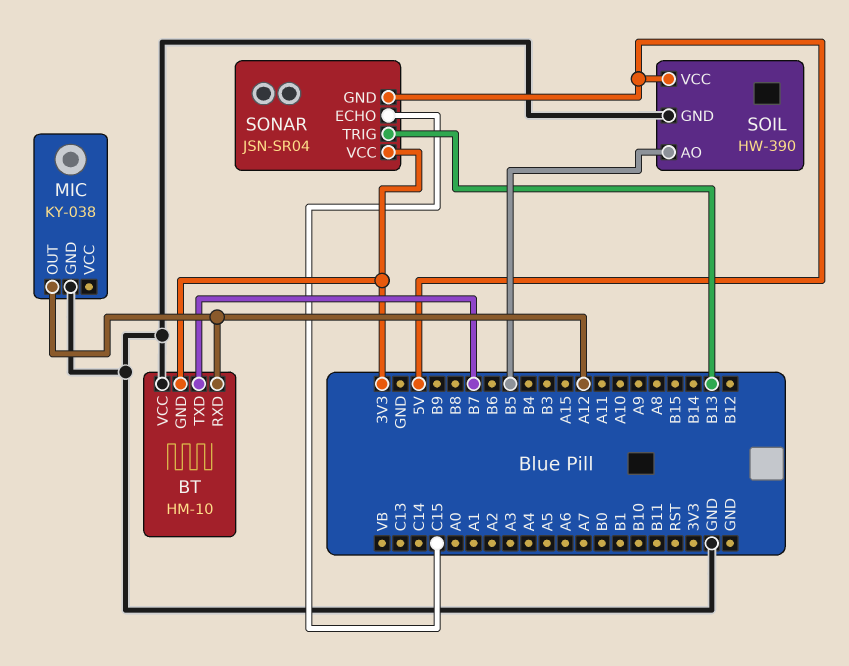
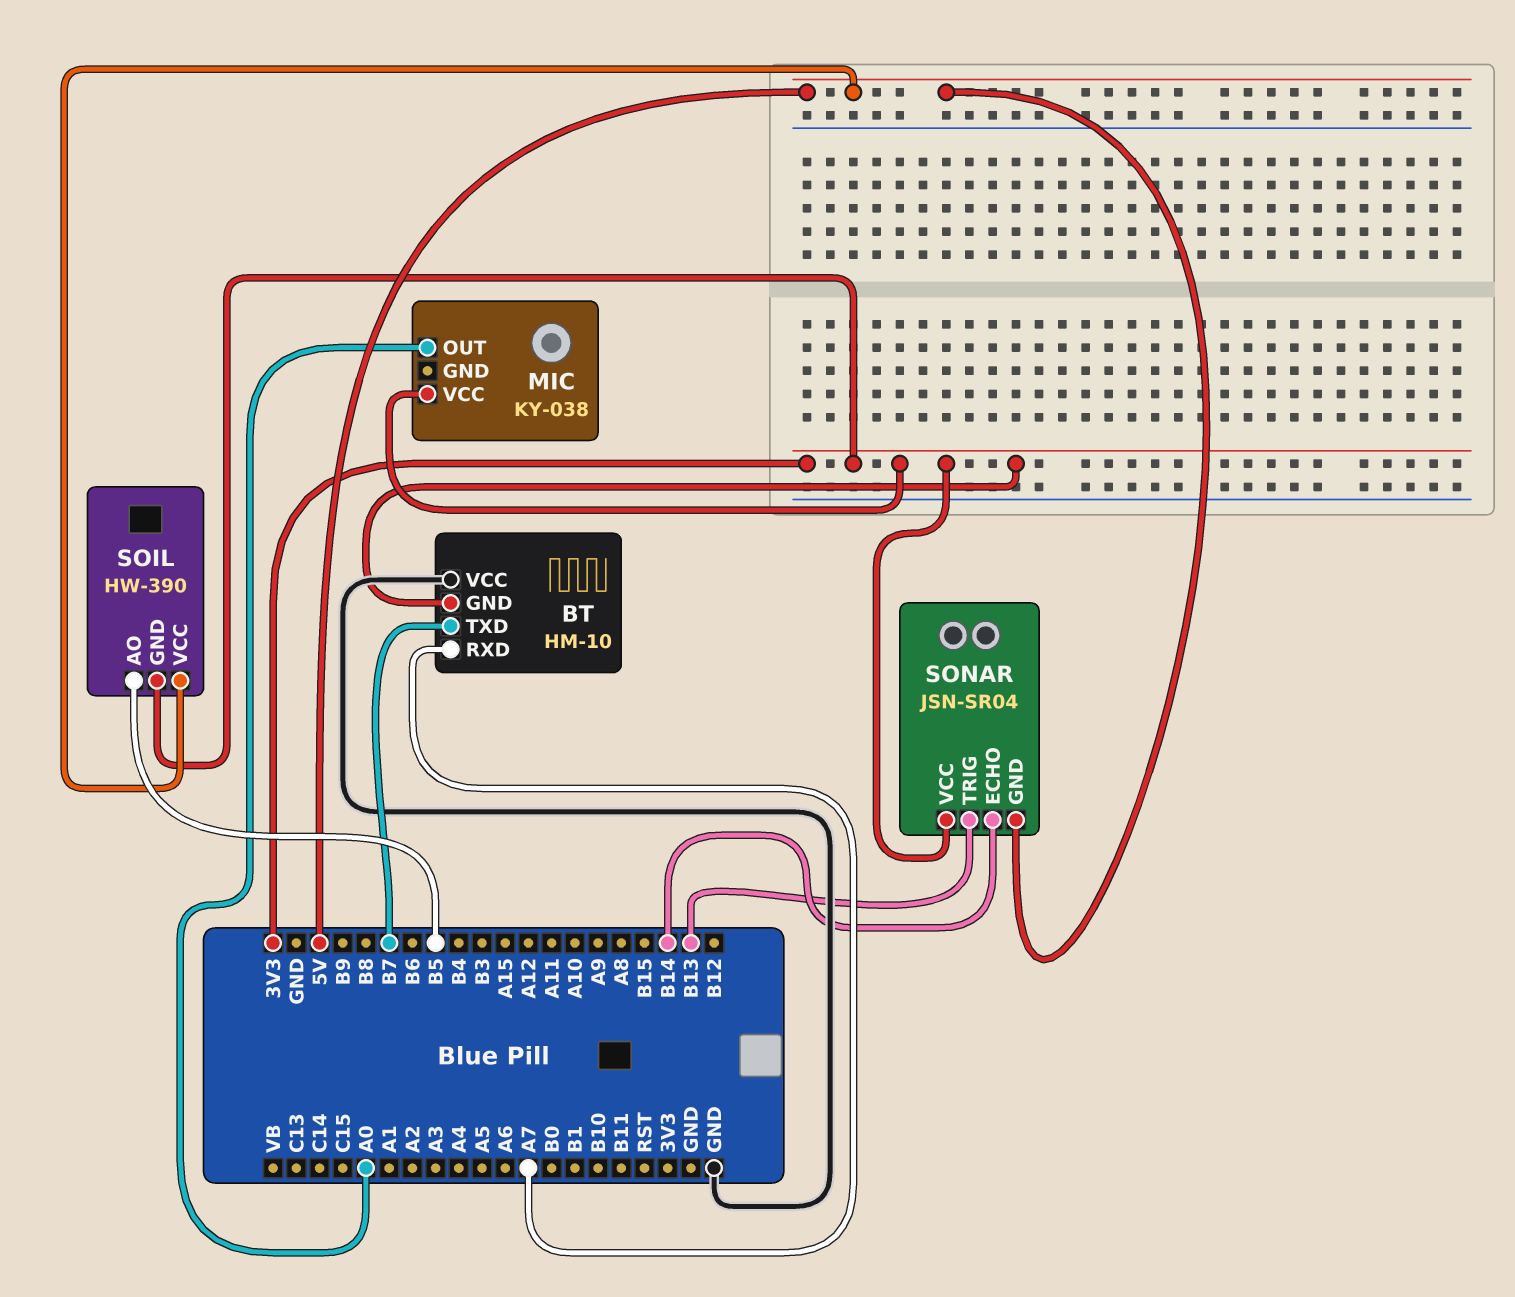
BT pin RXD: A12 -> A7
MIC pin GND: GND -> none
MIC pin OUT: A12 -> A0
MIC pin VCC: none -> 3V3
SOIL pin GND: GND -> 3V3
SONAR pin ECHO: C15 -> B14

